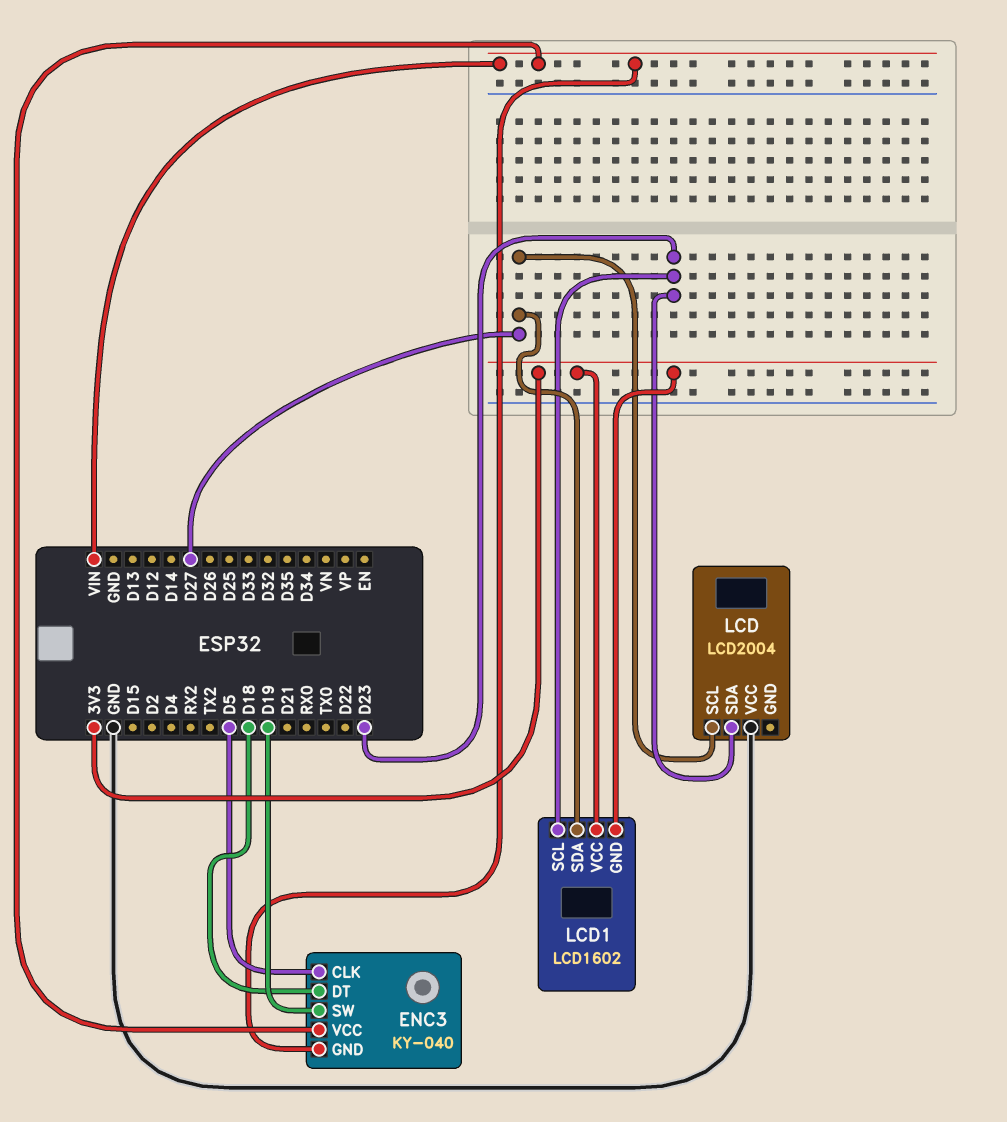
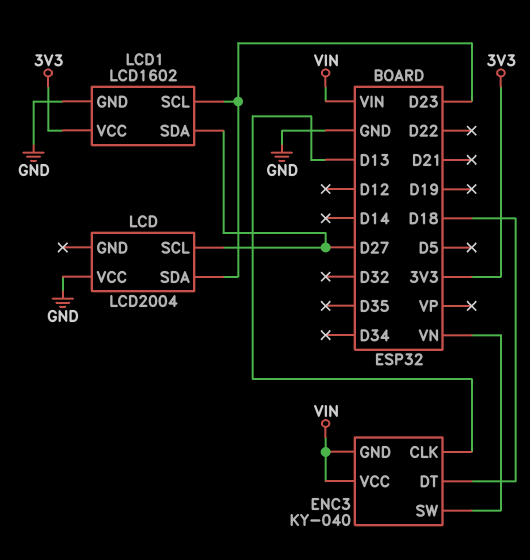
ENC3 pin CLK: D5 -> D13
ENC3 pin SW: D19 -> VN
LCD1 pin GND: 3V3 -> GND

